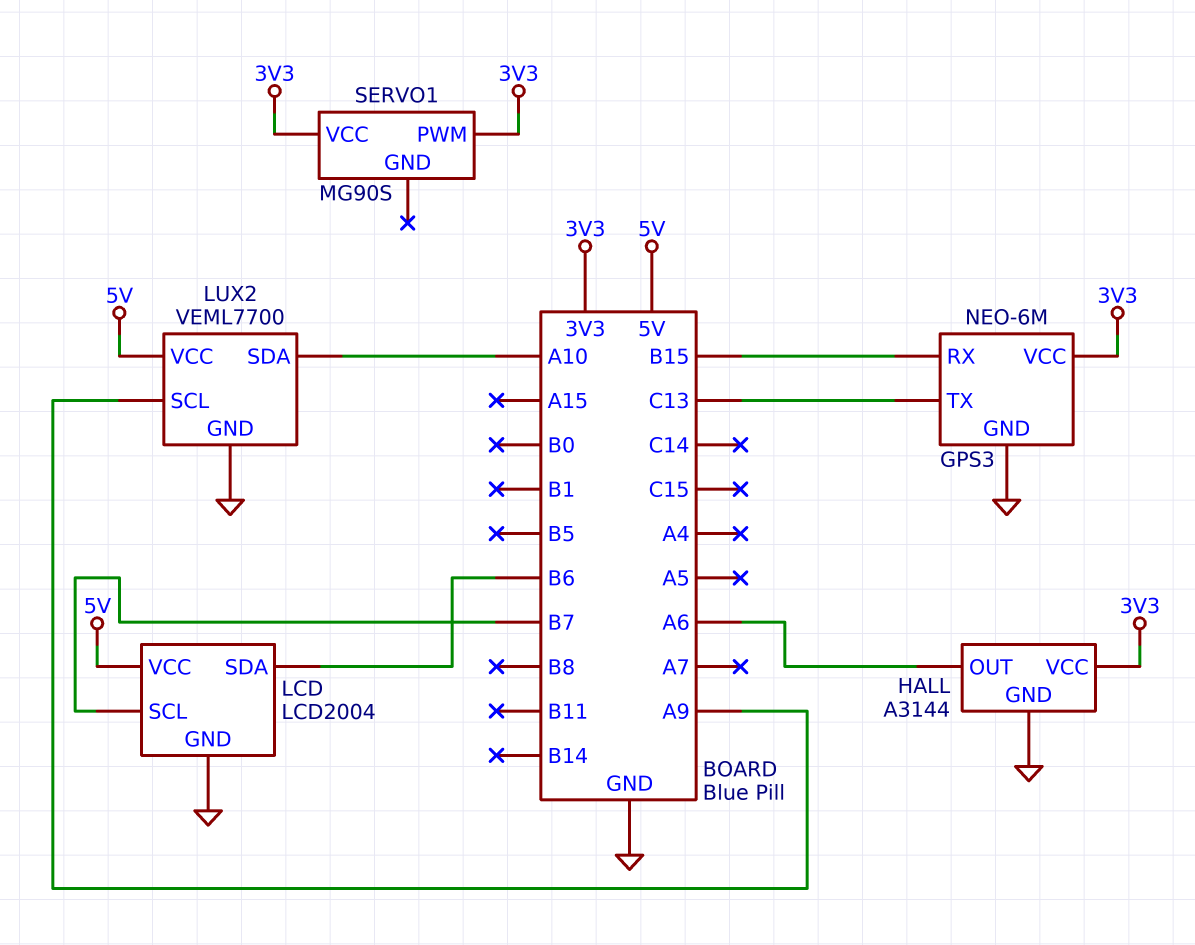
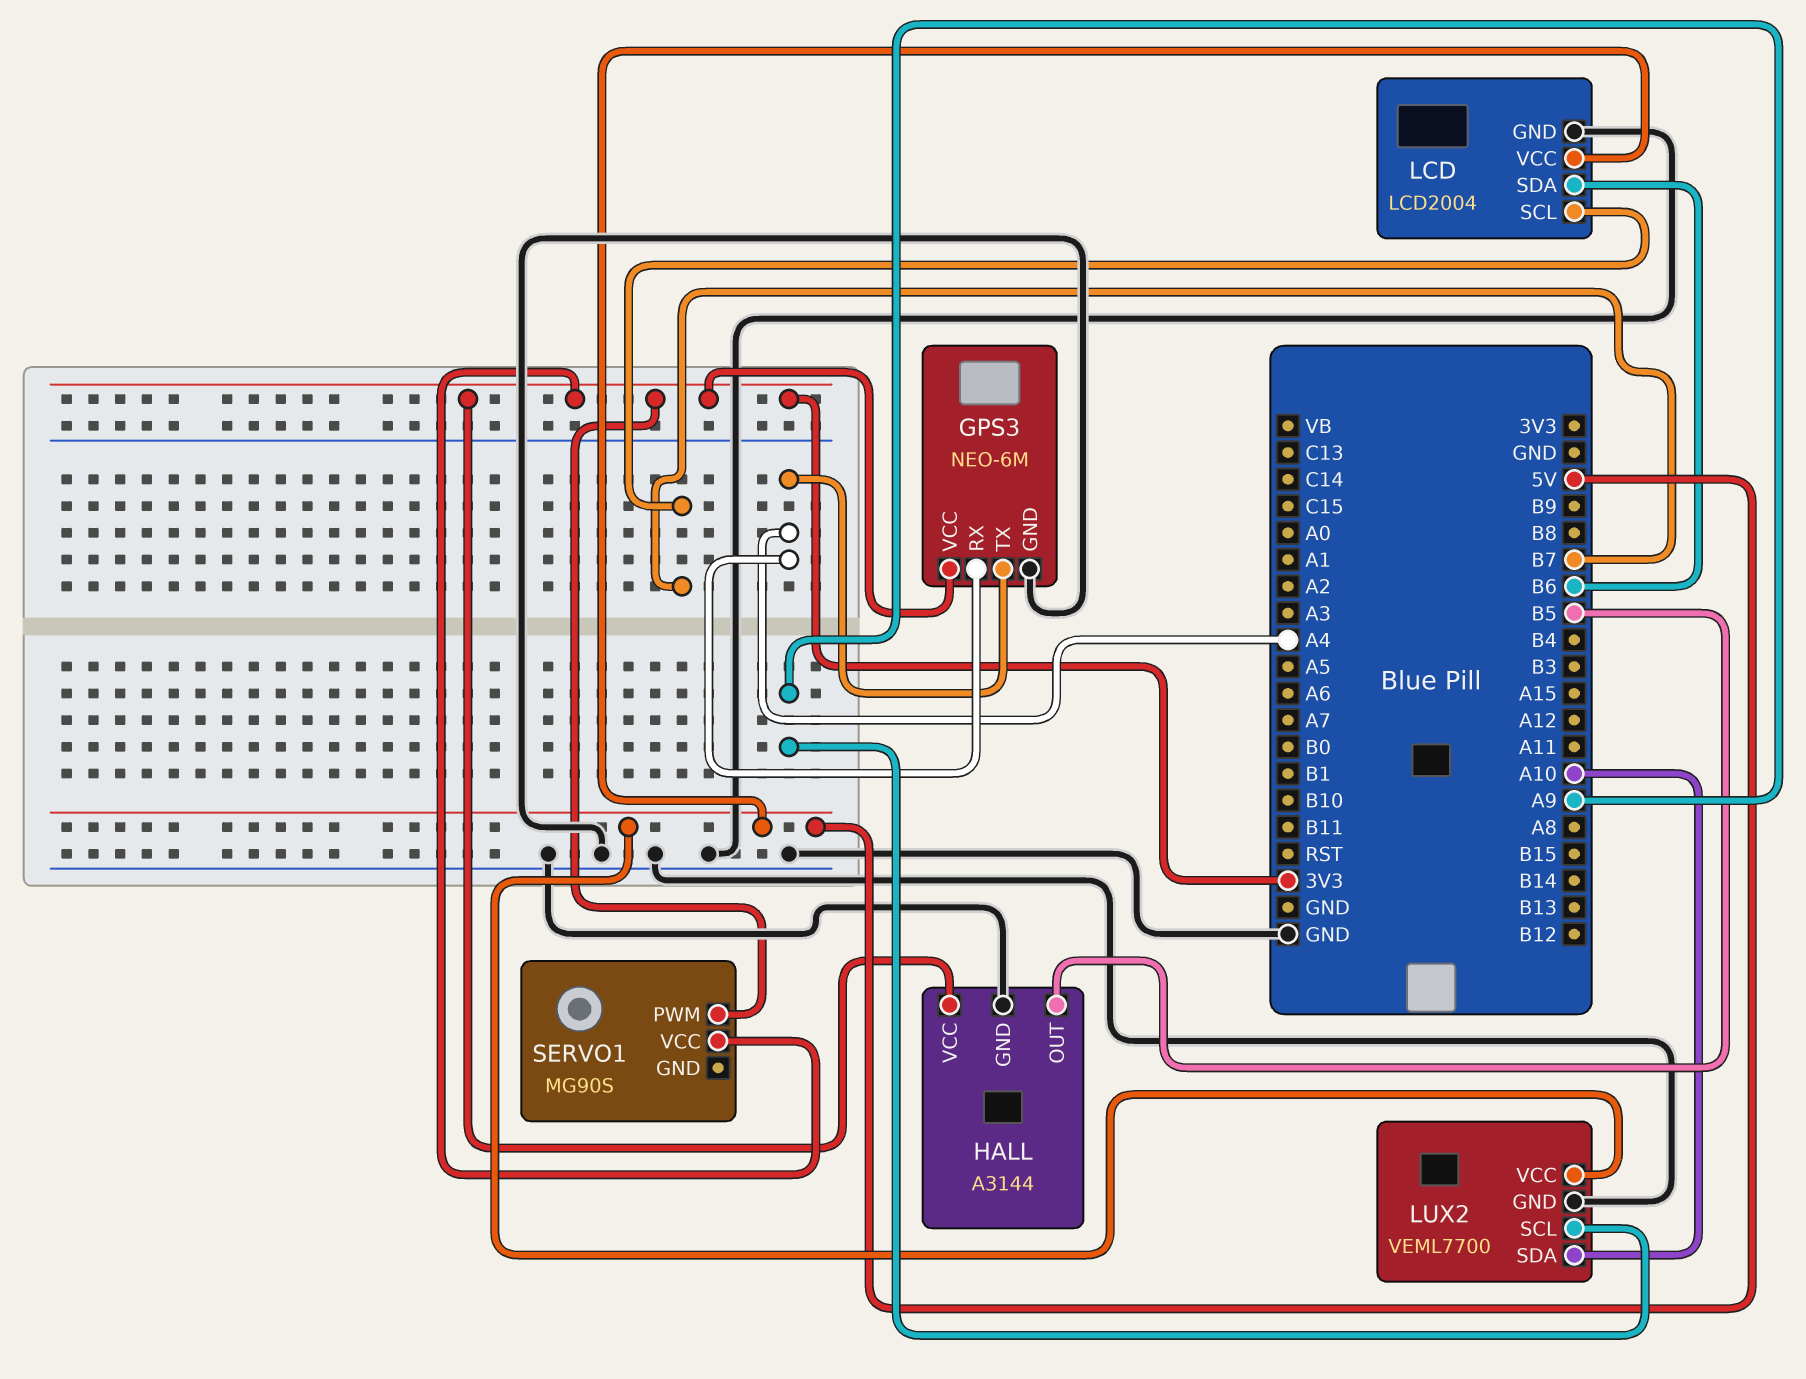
GPS3 pin RX: B15 -> A4
GPS3 pin TX: C13 -> A4
HALL pin OUT: A6 -> B5

